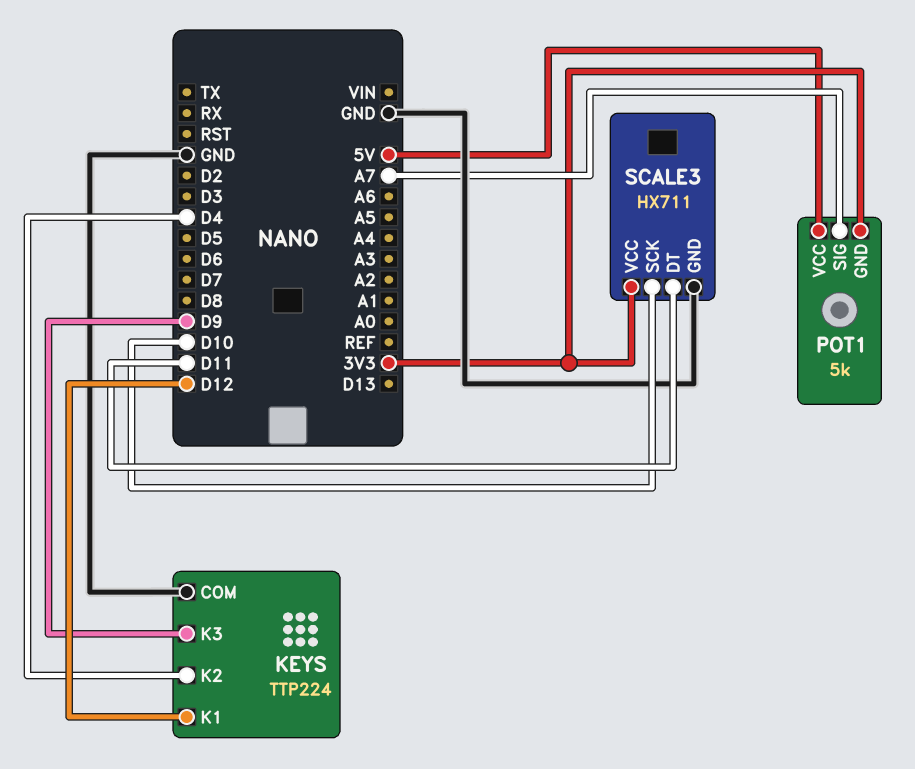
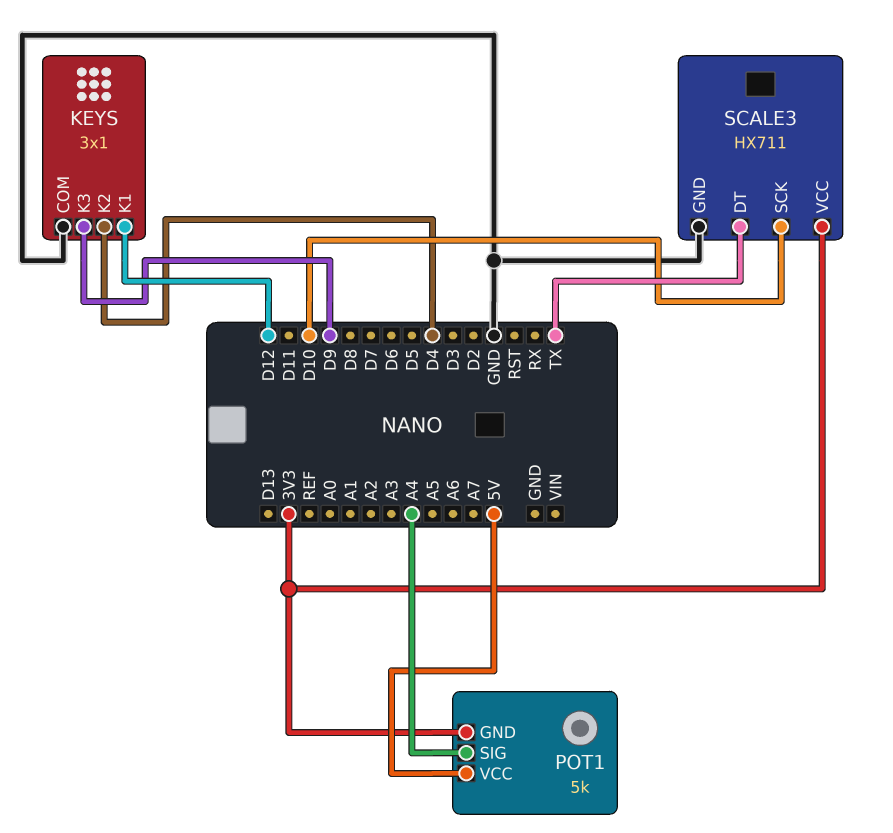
KEYS: TTP224 -> 3x1
POT1 pin SIG: A7 -> A4
SCALE3 pin DT: D11 -> TX

